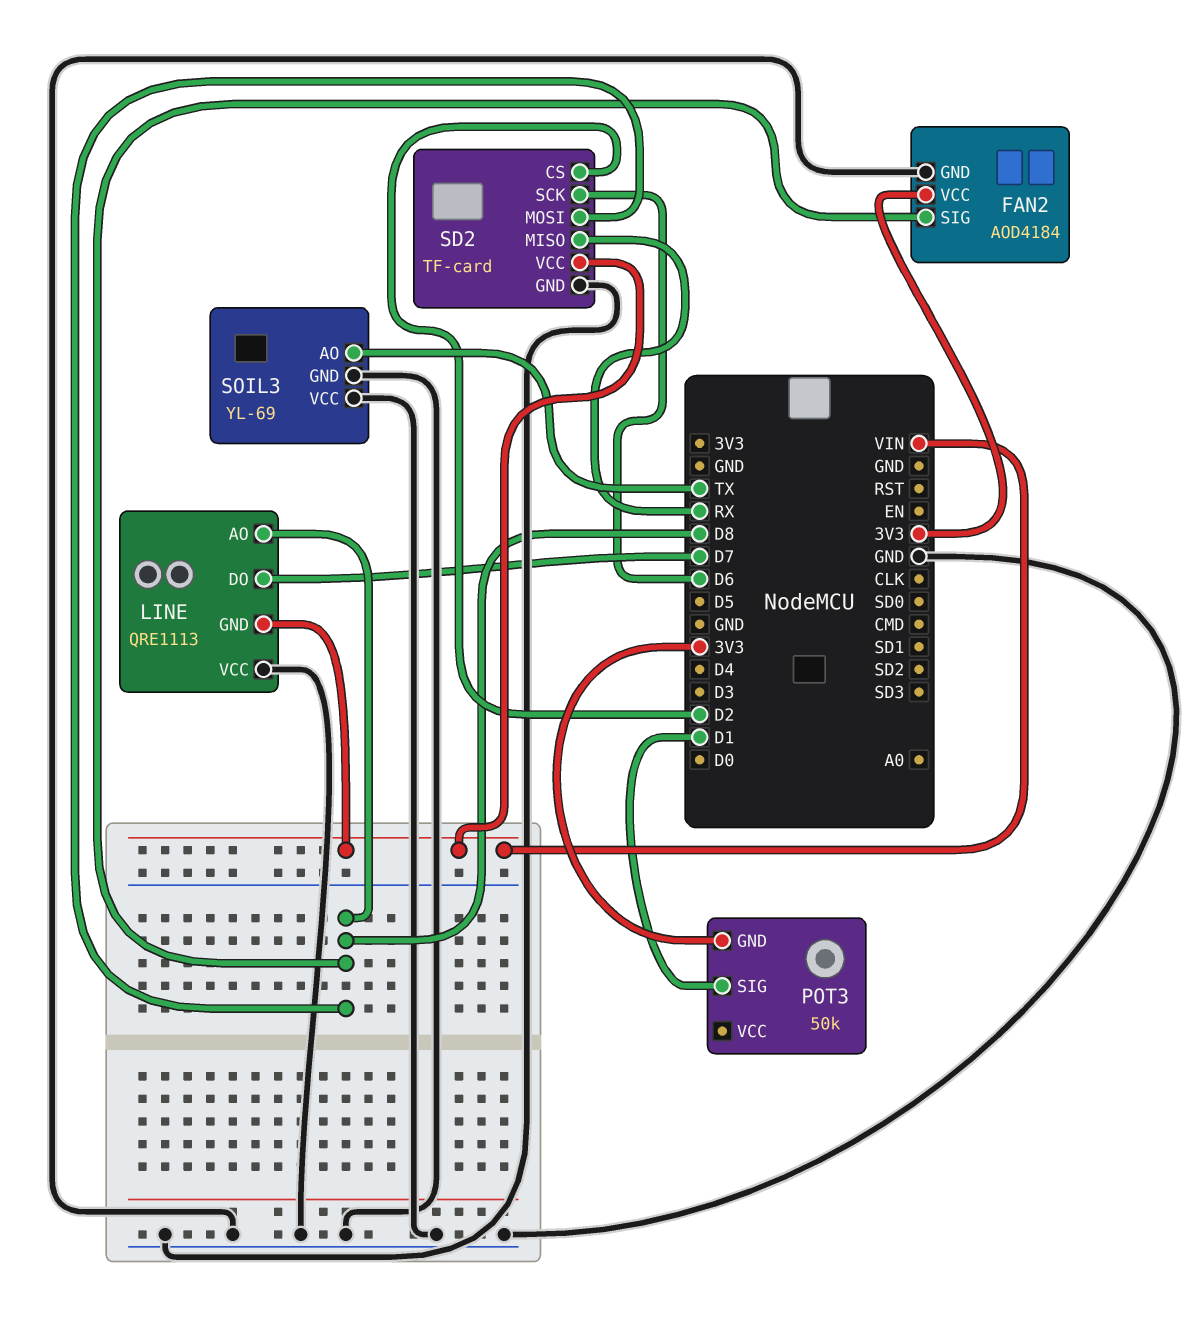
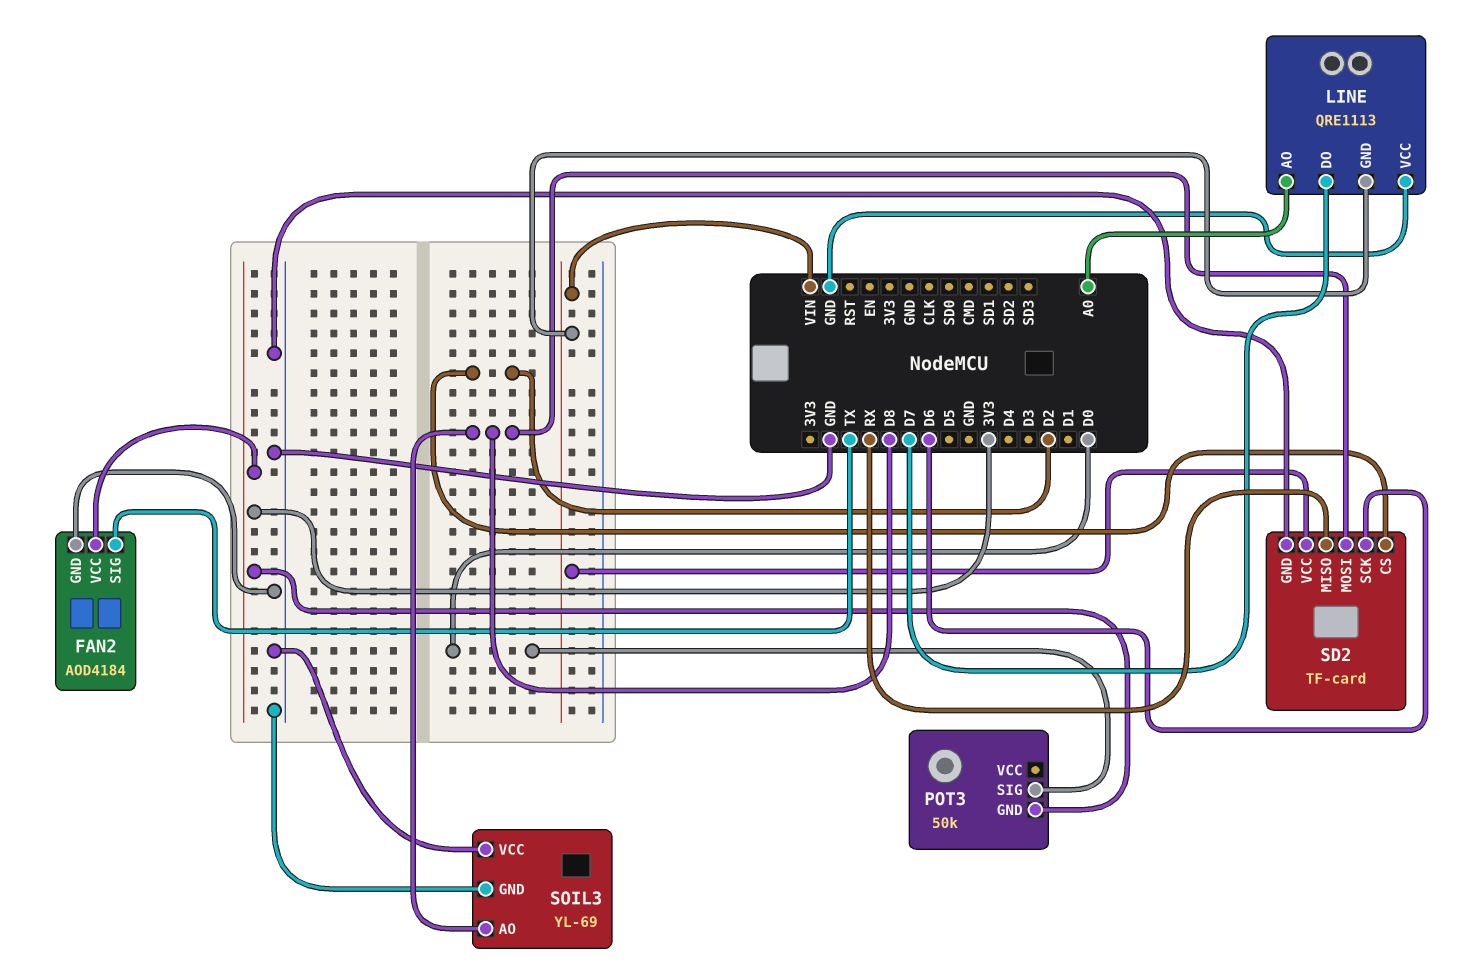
FAN2 pin SIG: D8 -> TX
LINE pin AO: D8 -> A0
POT3 pin SIG: D1 -> D0
SOIL3 pin AO: TX -> D8

